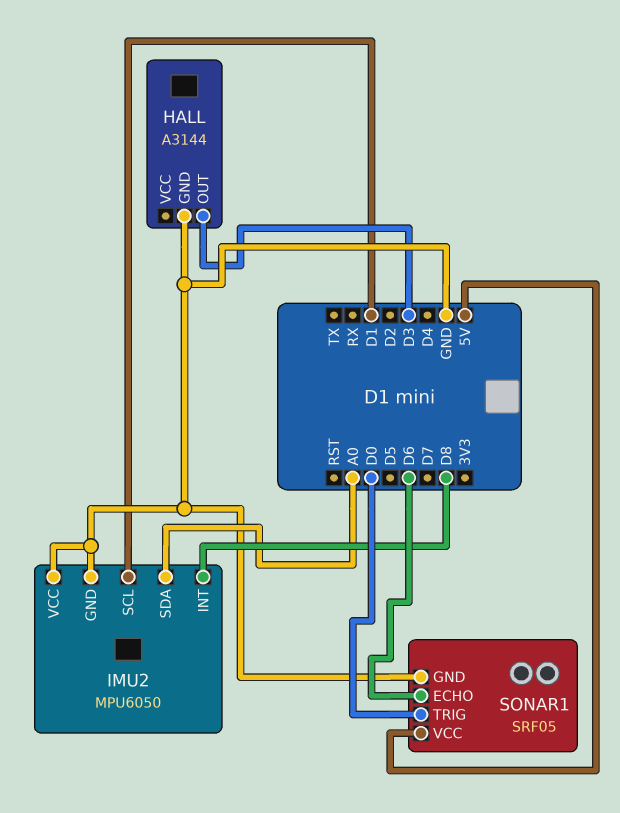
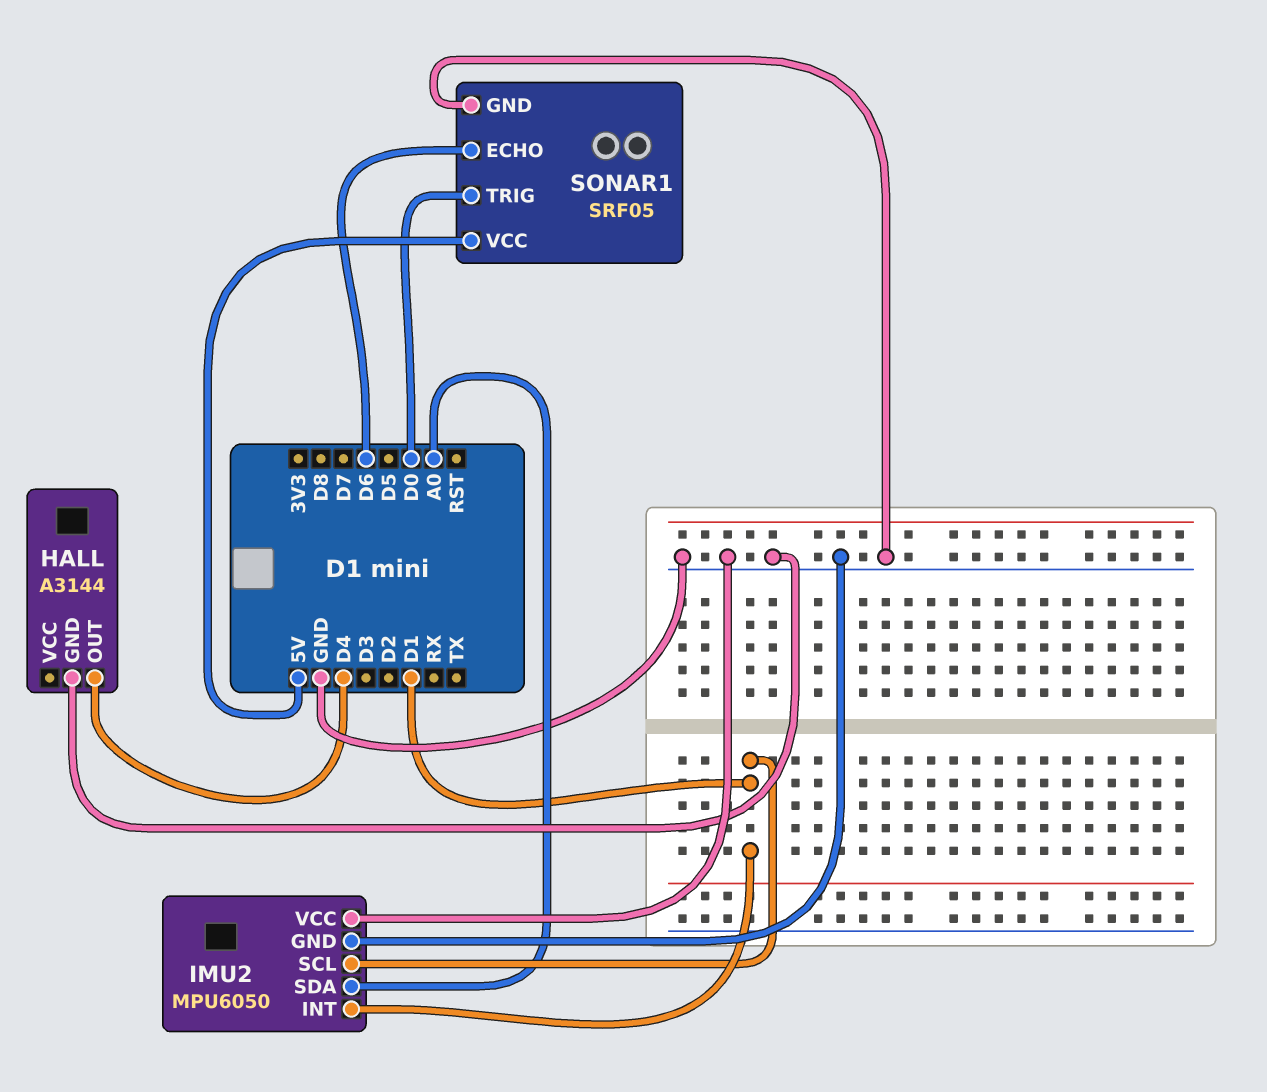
HALL pin OUT: D3 -> D4
IMU2 pin INT: D8 -> D1

